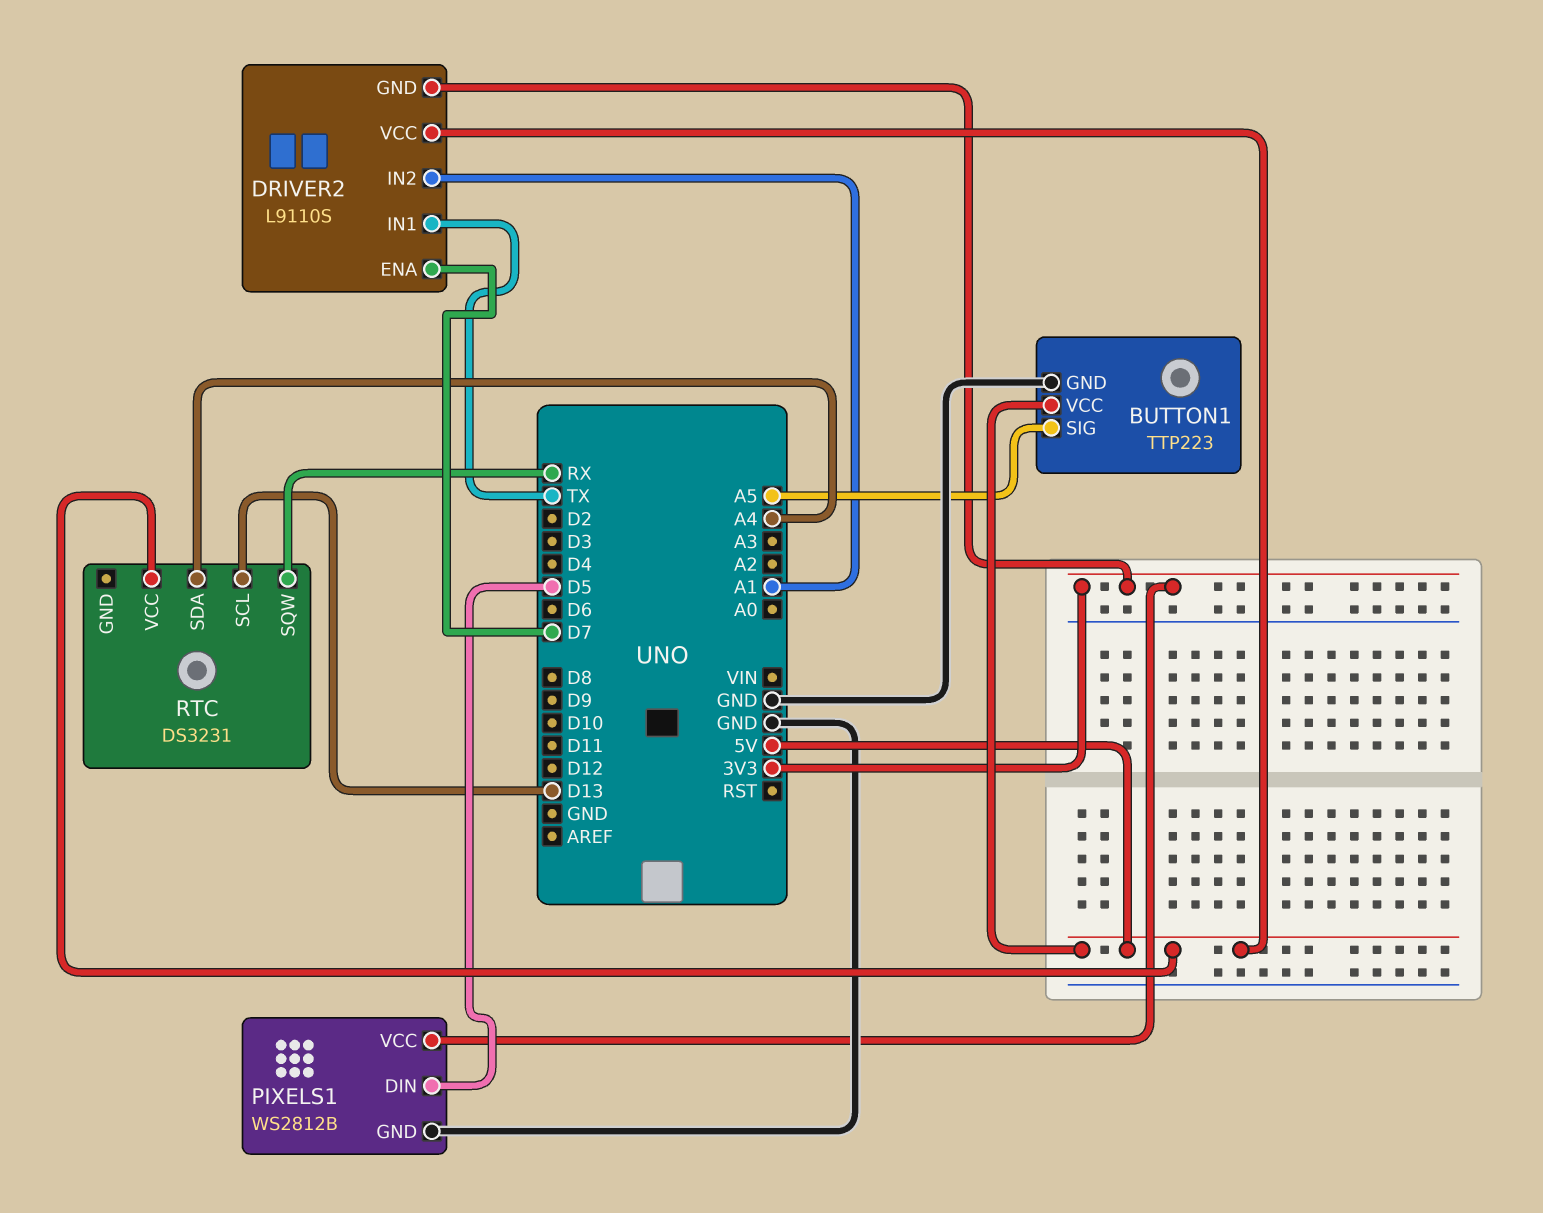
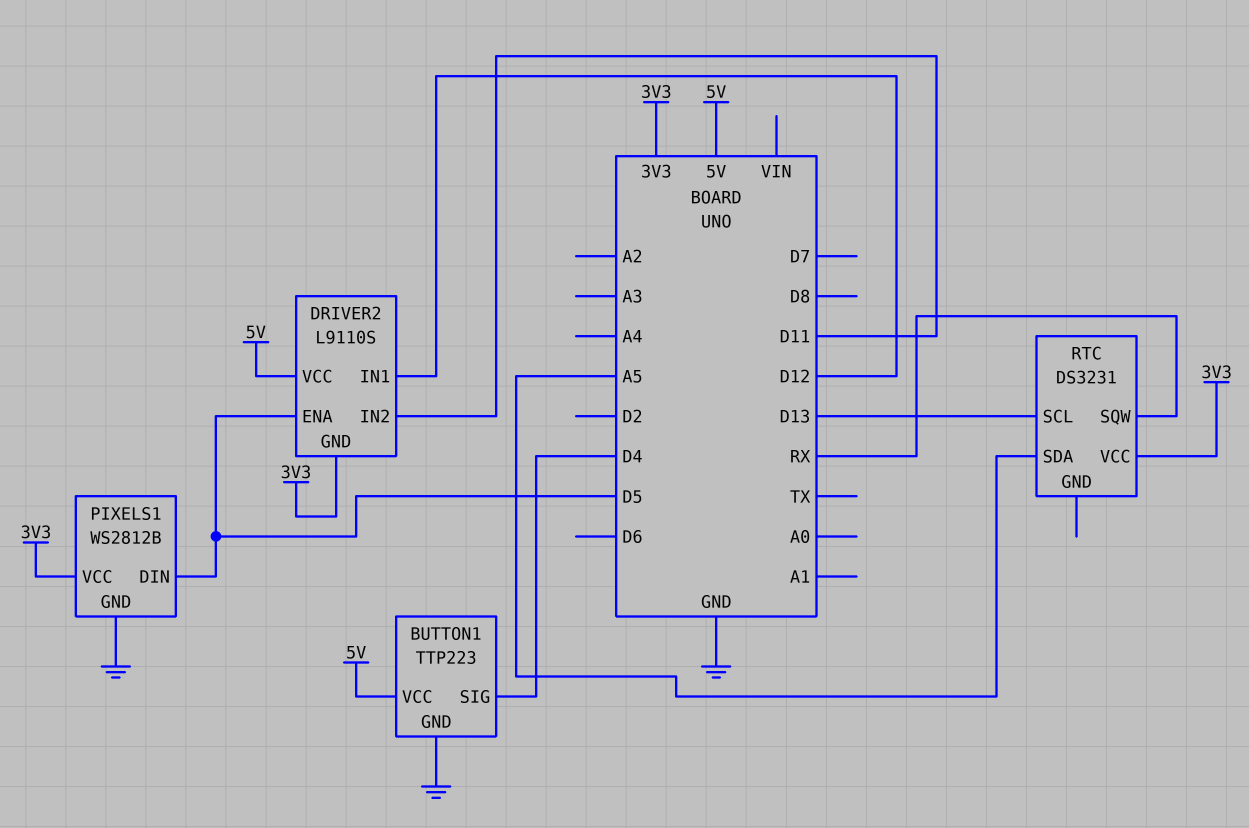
BUTTON1 pin SIG: A5 -> D4
DRIVER2 pin ENA: D7 -> D5
DRIVER2 pin IN1: TX -> D12
DRIVER2 pin IN2: A1 -> D11
RTC pin SDA: A4 -> A5
RTC pin VCC: 5V -> 3V3

